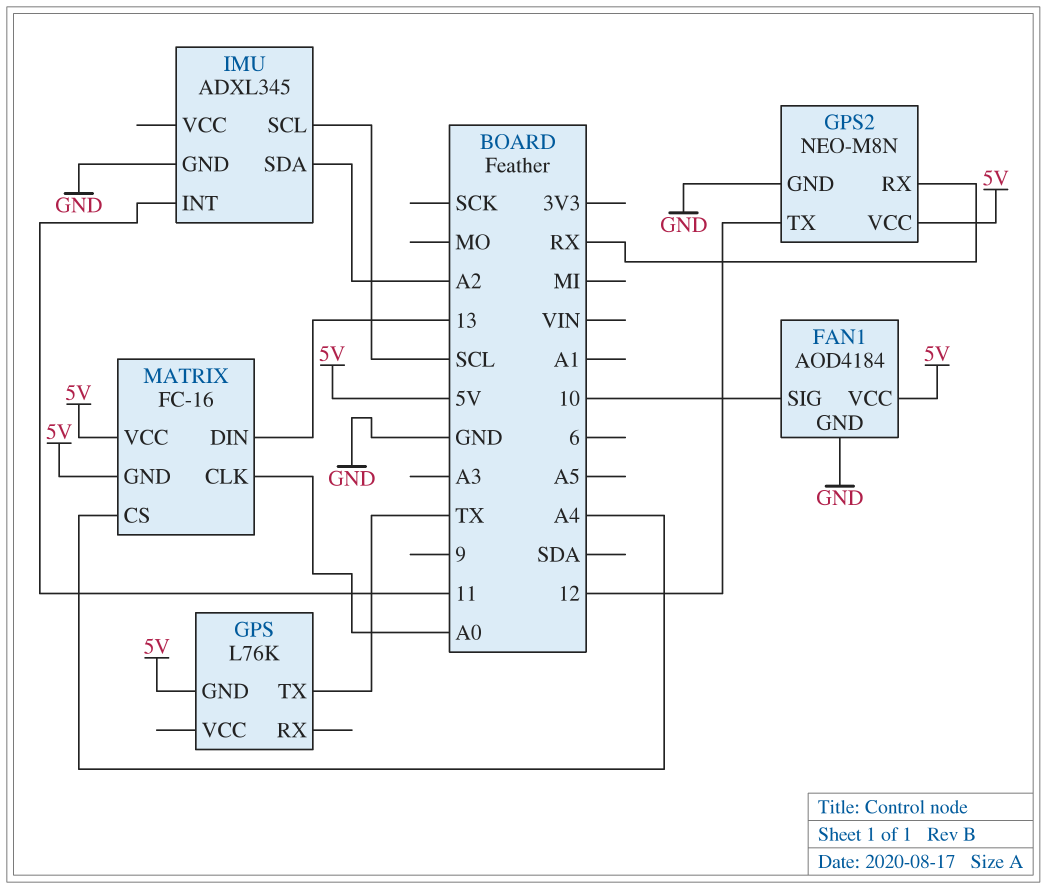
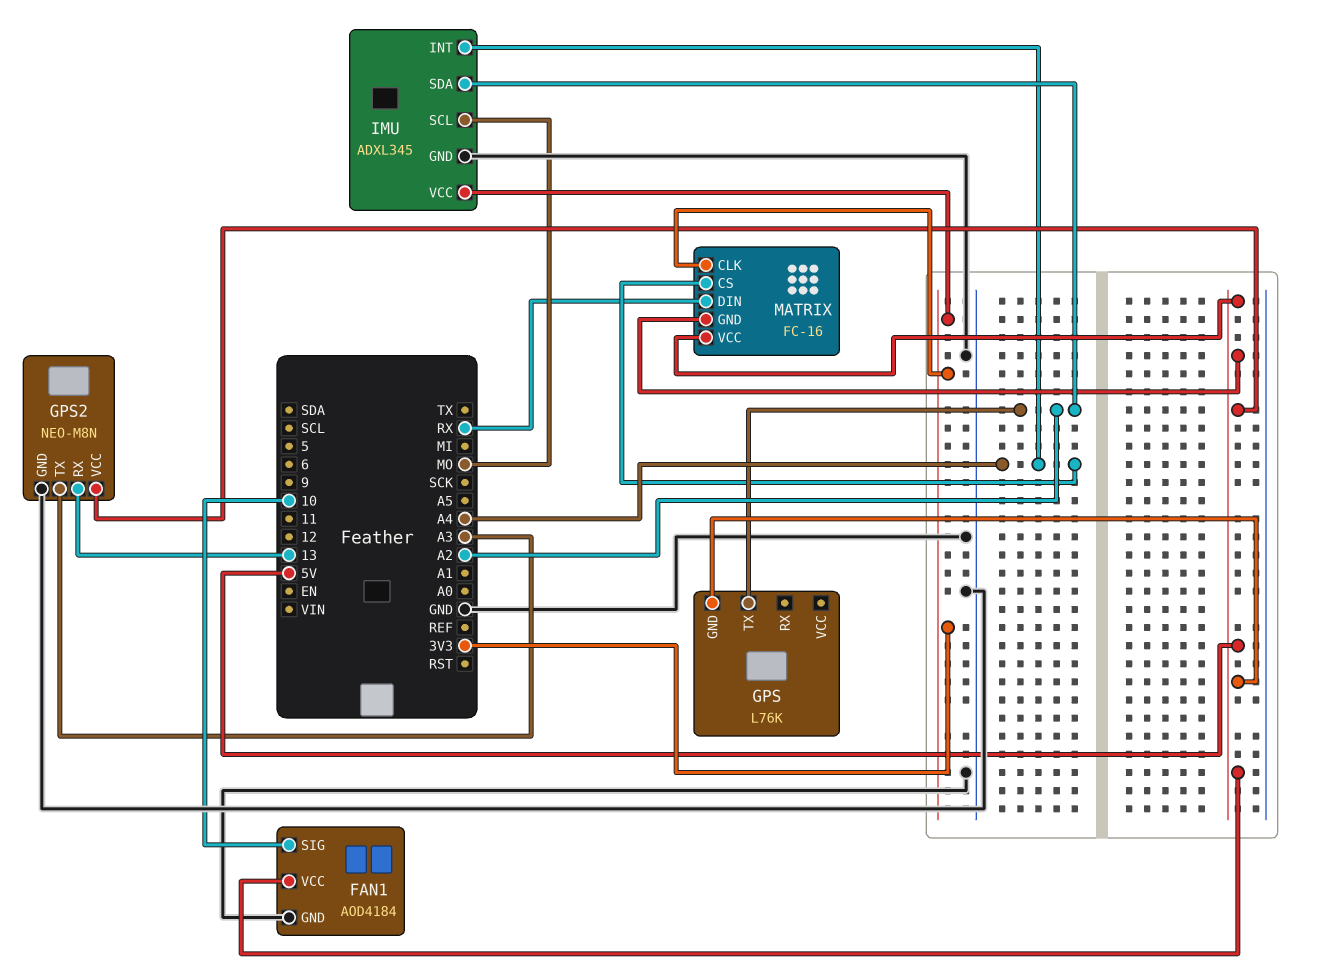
GPS pin TX: TX -> A2
GPS2 pin RX: RX -> 13
GPS2 pin TX: 12 -> A3
IMU pin INT: 11 -> A4
IMU pin SCL: SCL -> MO
IMU pin VCC: none -> 3V3
MATRIX pin CLK: A0 -> 3V3
MATRIX pin DIN: 13 -> RX

